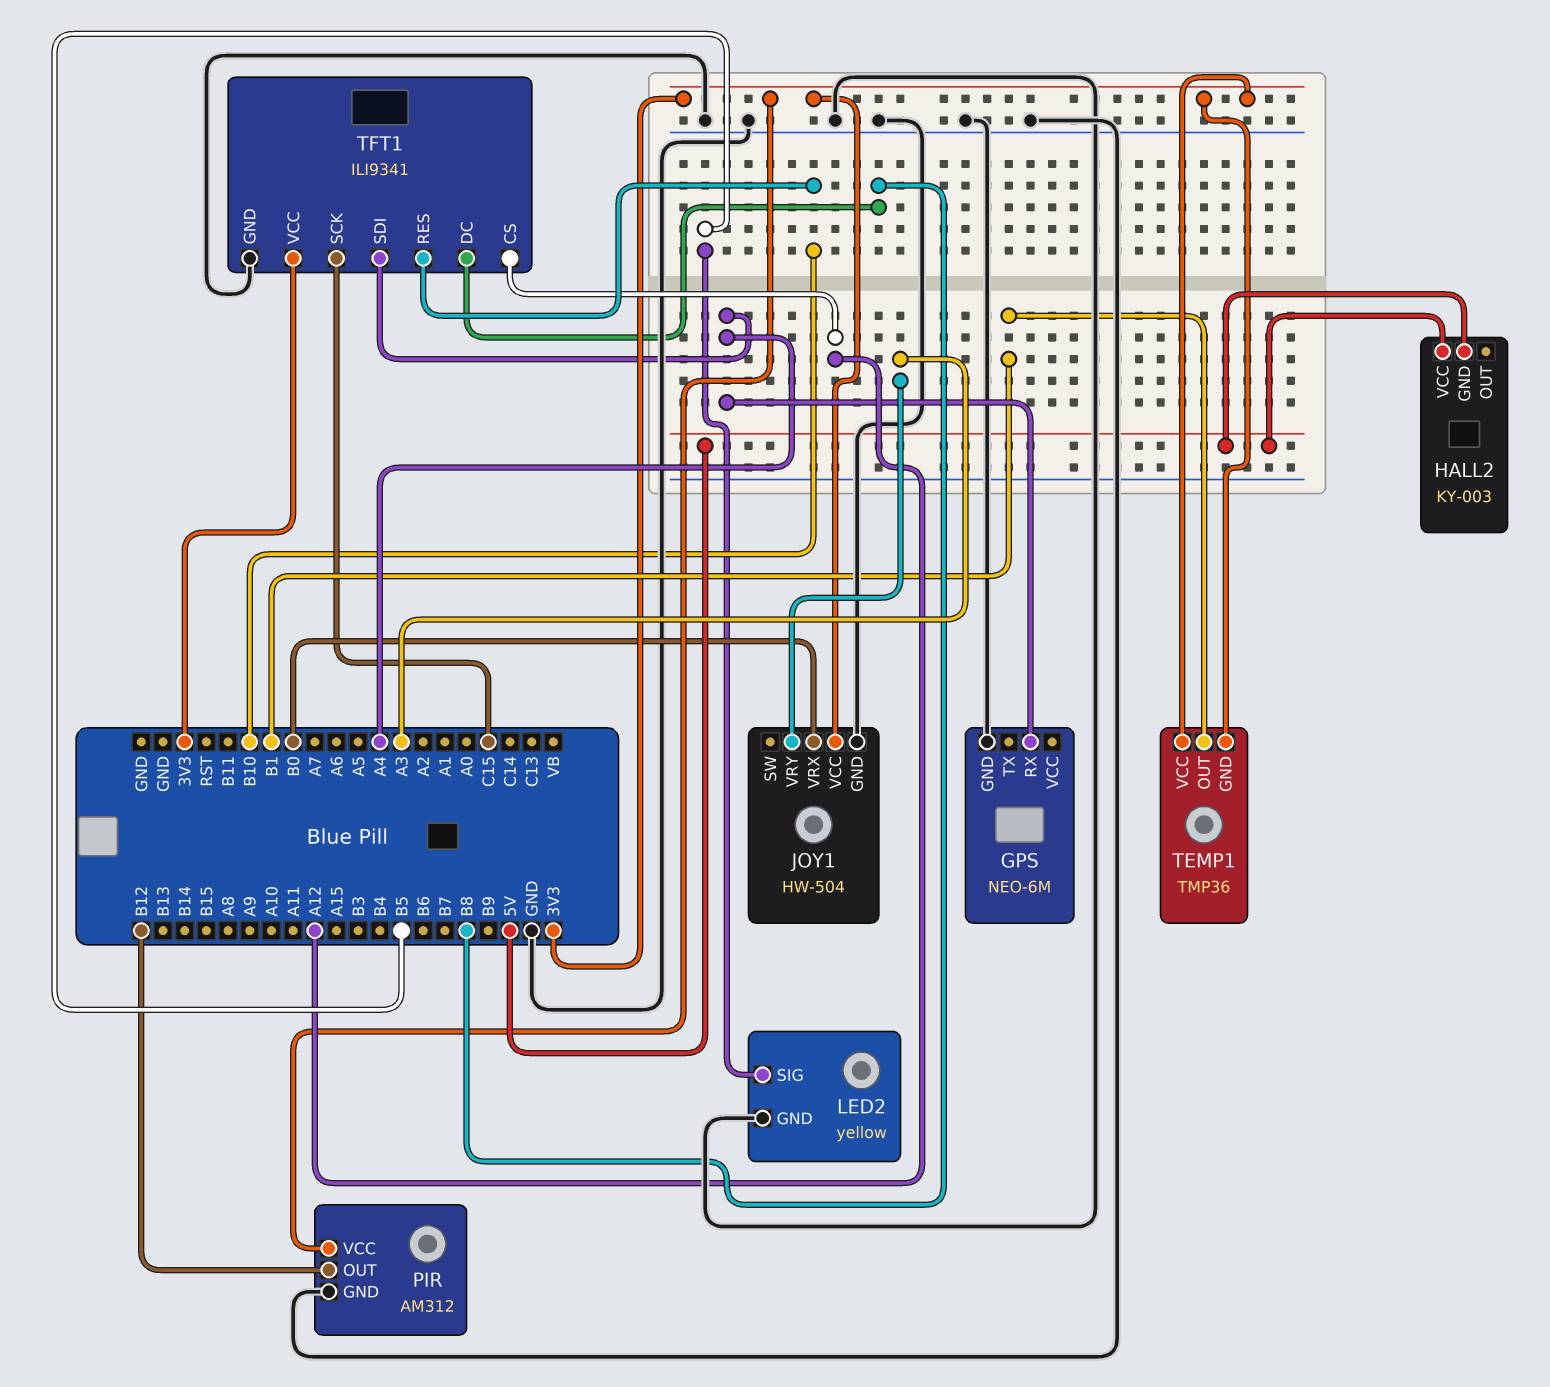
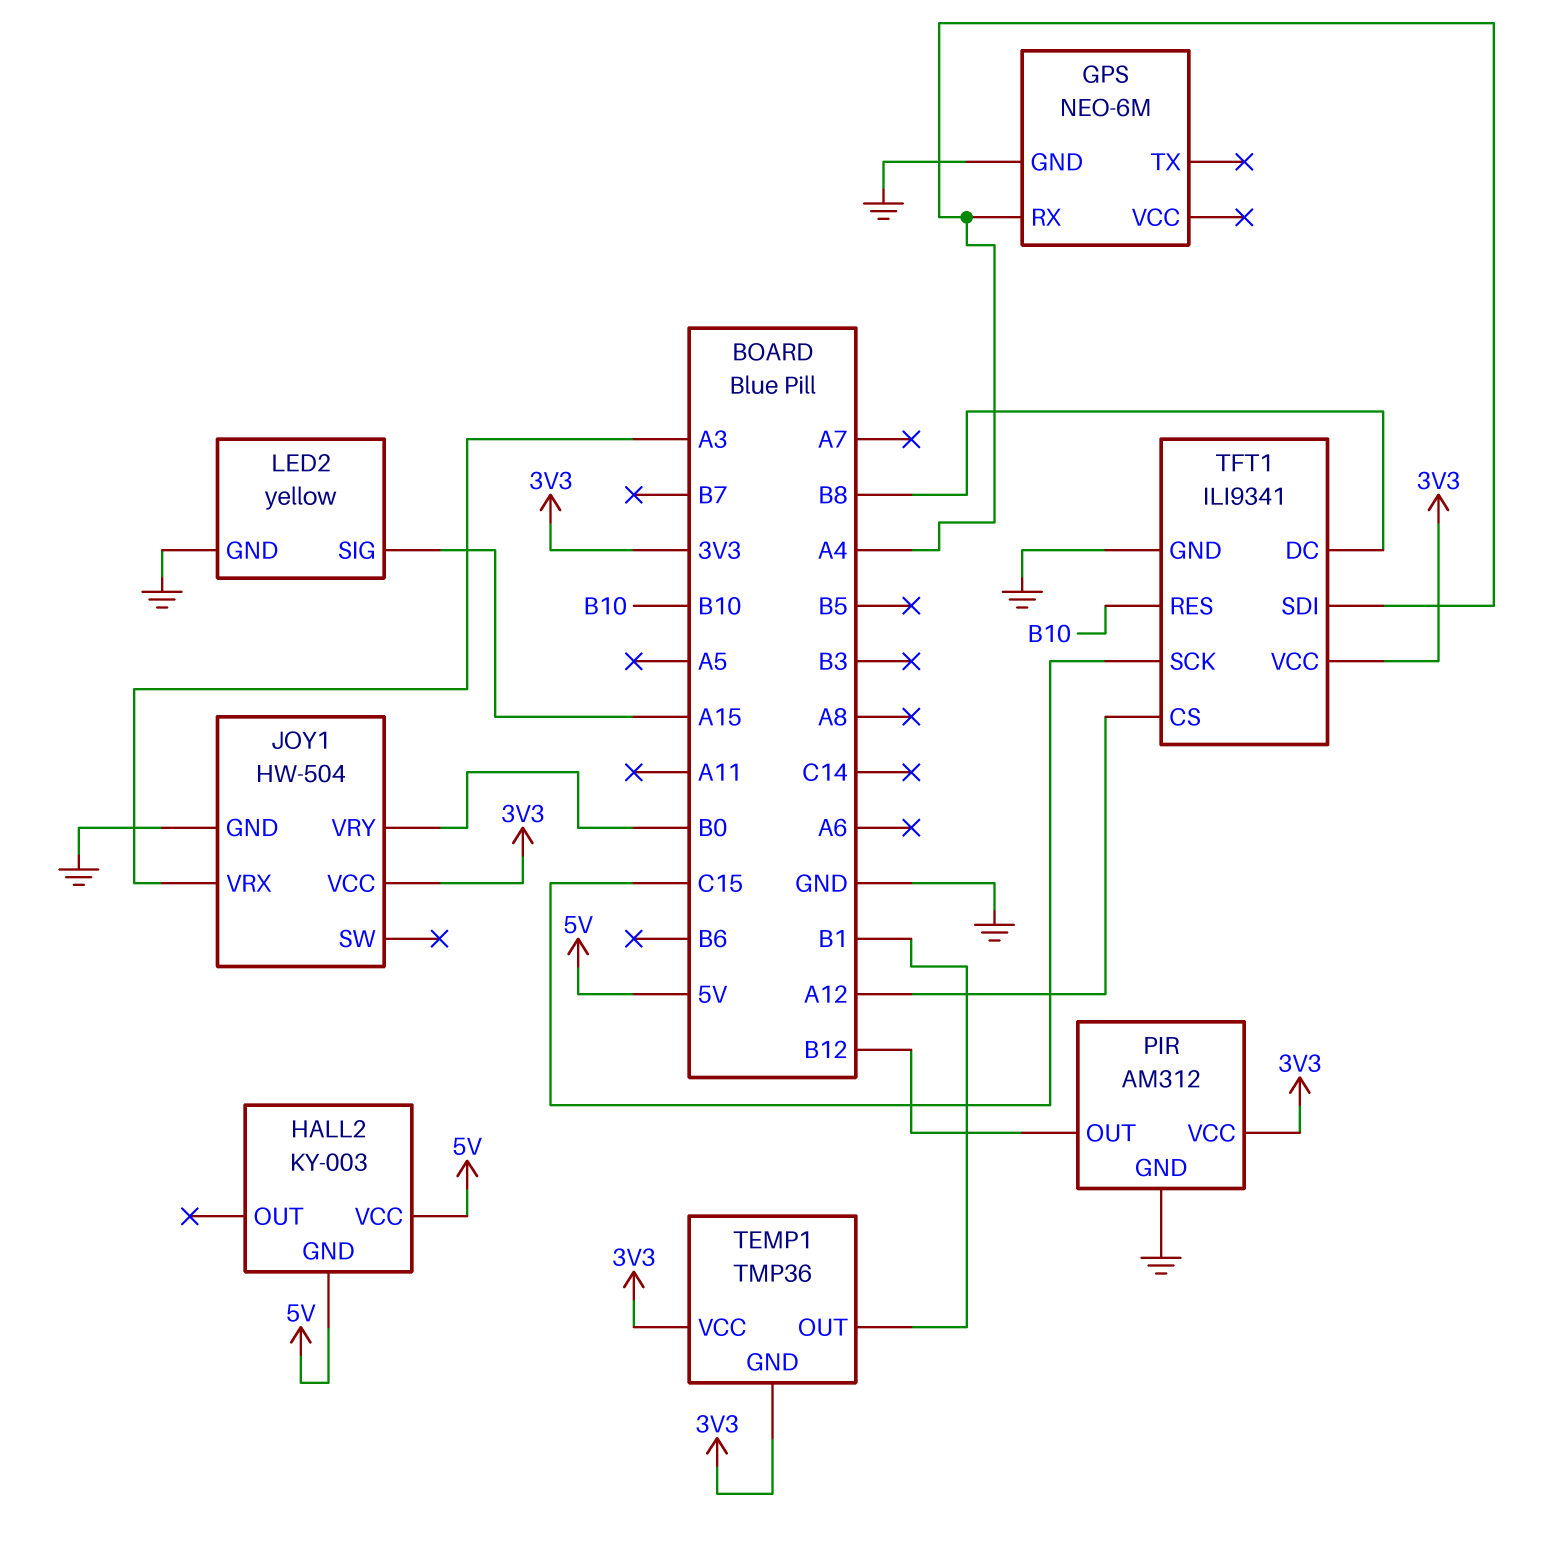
JOY1 pin VRX: B0 -> A3
JOY1 pin VRY: A3 -> B0
LED2 pin SIG: B5 -> A15

